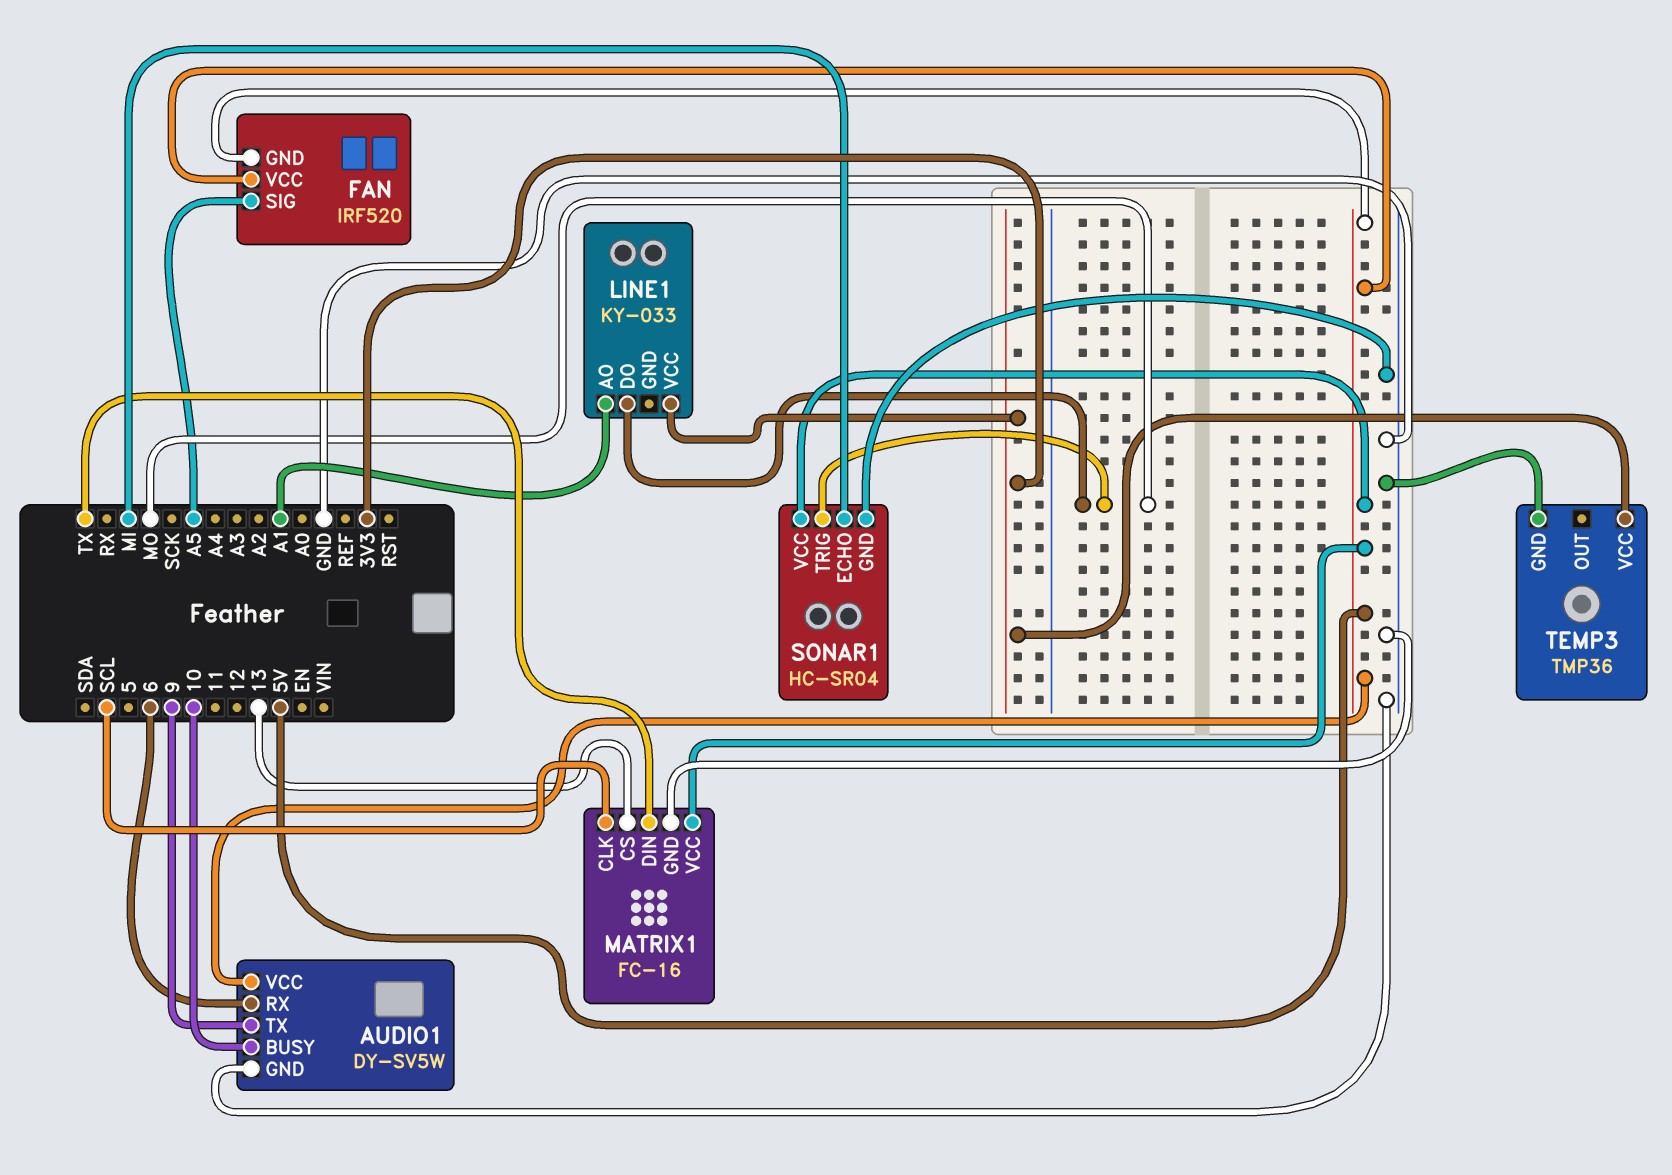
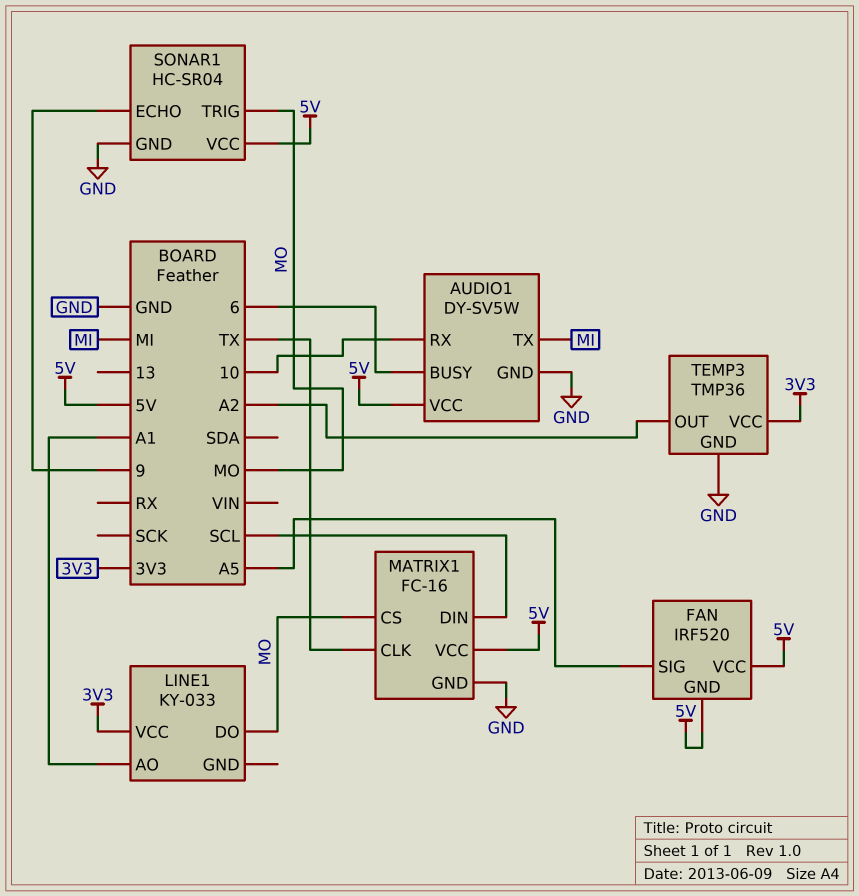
AUDIO1 pin BUSY: 10 -> 6
AUDIO1 pin RX: 6 -> 10
AUDIO1 pin TX: 9 -> MI
MATRIX1 pin CLK: SCL -> TX
MATRIX1 pin CS: 13 -> MO
MATRIX1 pin DIN: TX -> SCL
SONAR1 pin ECHO: MI -> 9
TEMP3 pin OUT: none -> A2

